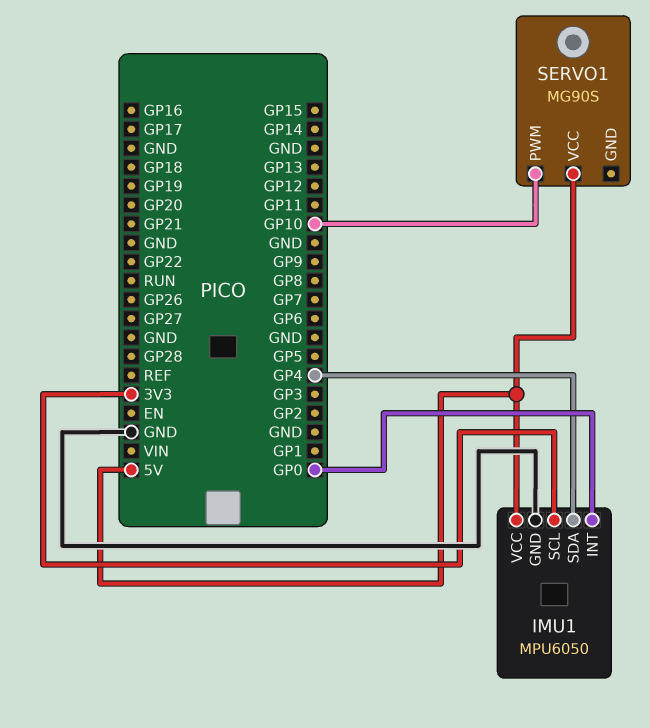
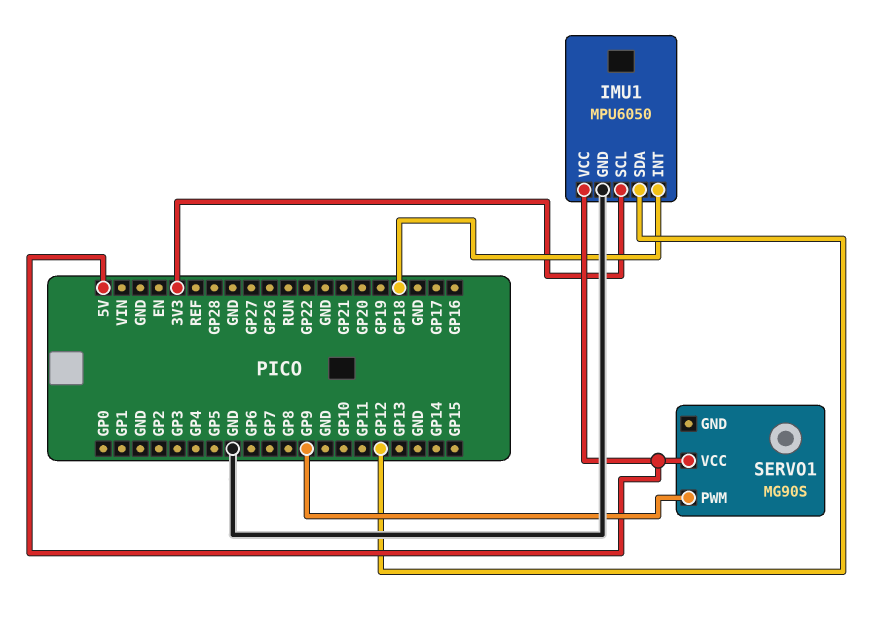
IMU1 pin INT: GP0 -> GP18
IMU1 pin SDA: GP4 -> GP12
SERVO1 pin PWM: GP10 -> GP9

